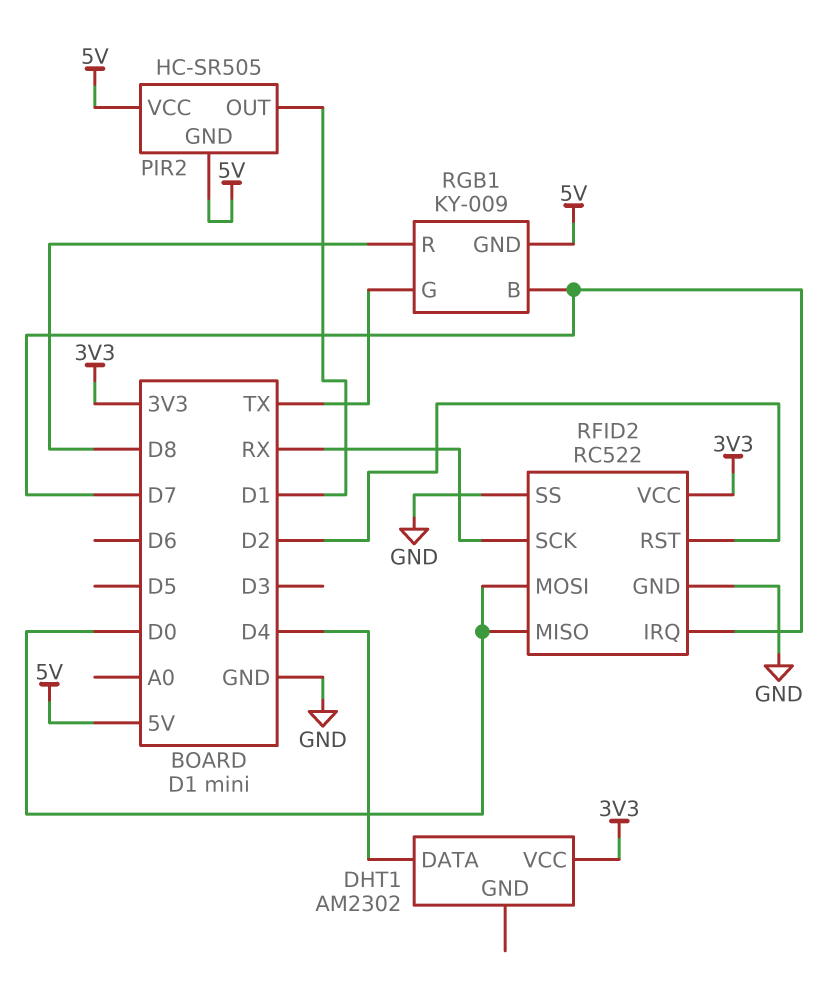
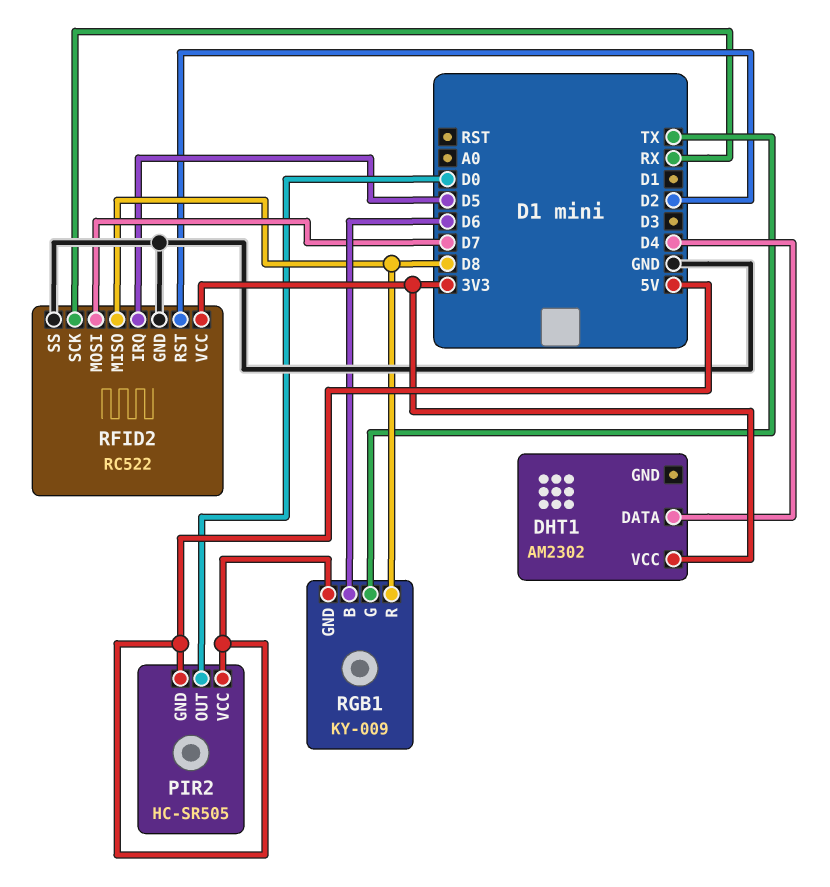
PIR2 pin OUT: D1 -> D0
RFID2 pin IRQ: D7 -> D5
RFID2 pin MISO: D0 -> D8
RFID2 pin MOSI: D0 -> D7
RGB1 pin B: D7 -> D6

